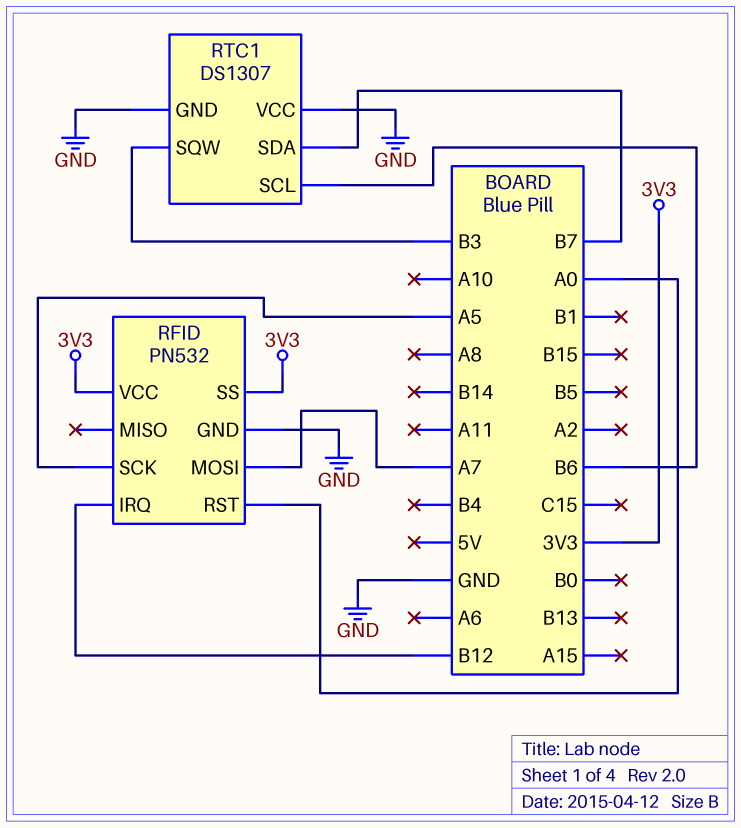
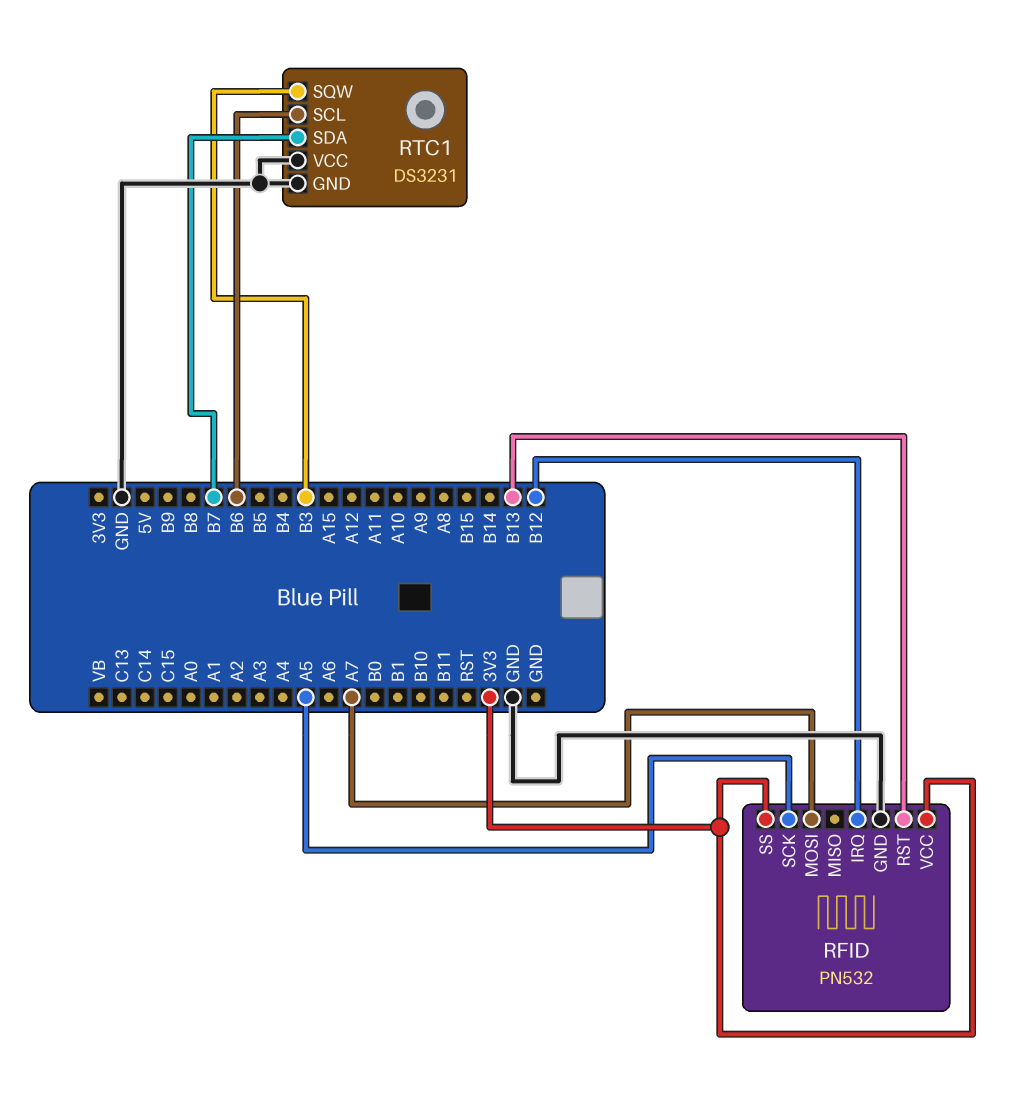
RFID pin RST: A0 -> B13
RTC1: DS1307 -> DS3231

